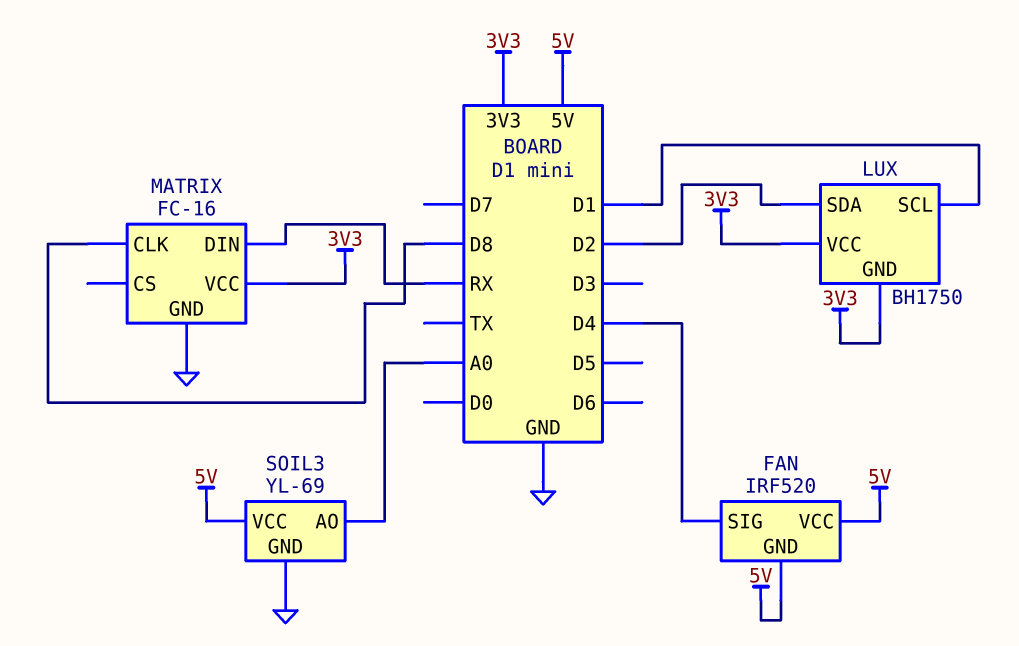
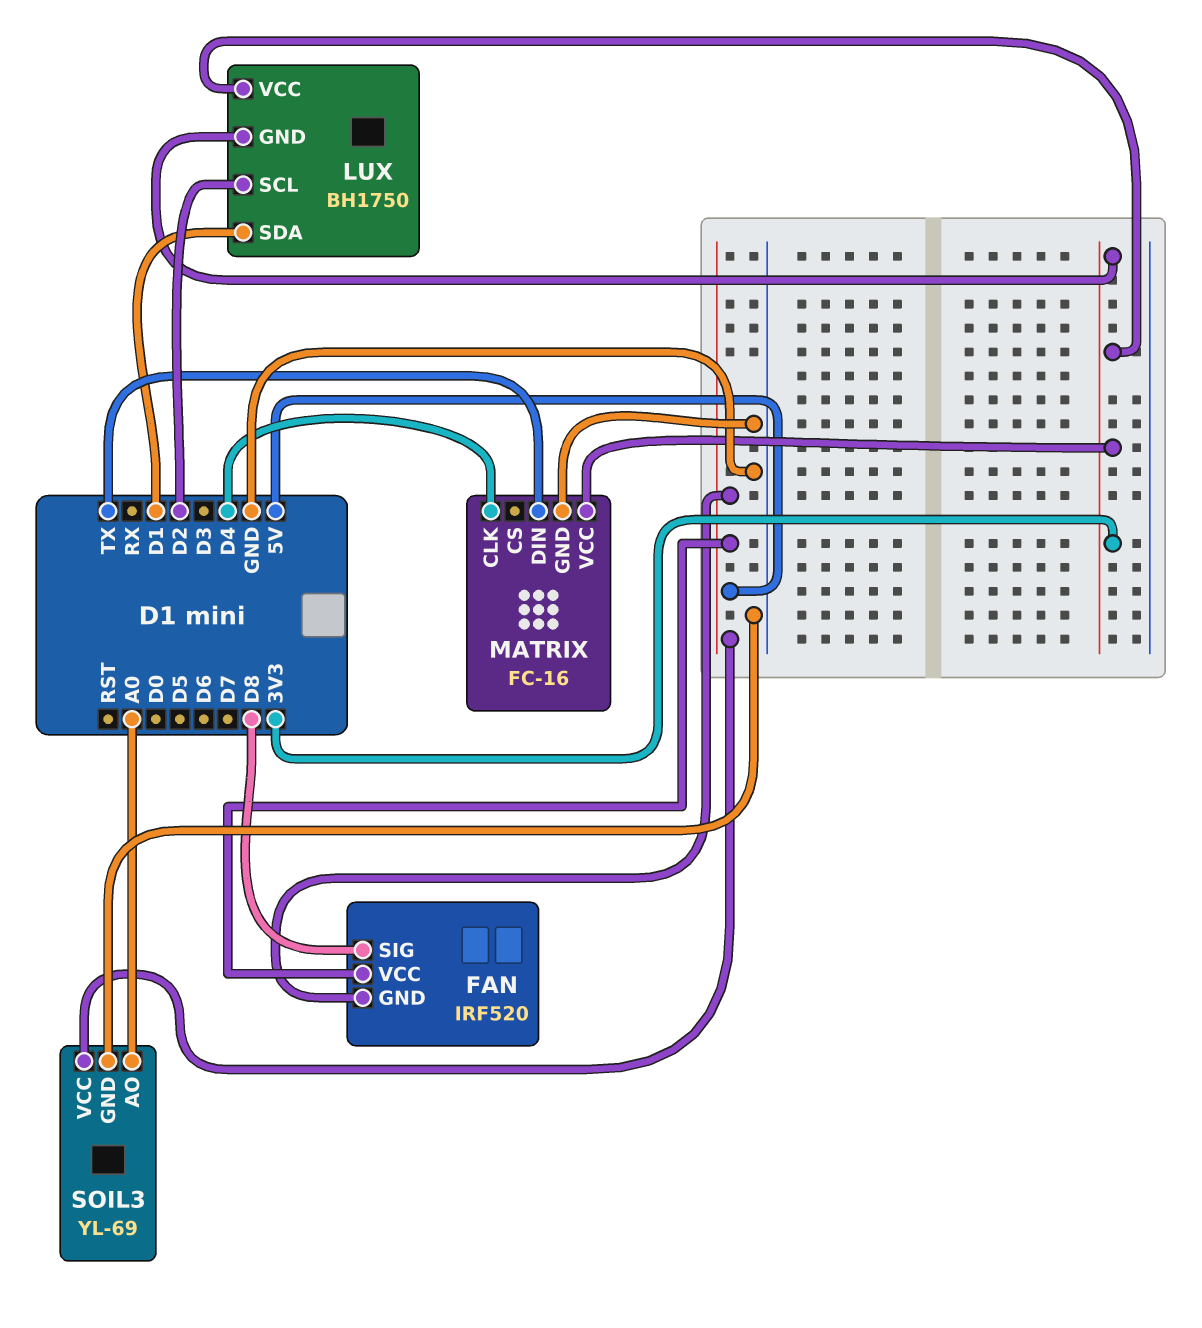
FAN pin SIG: D4 -> D8
LUX pin SCL: D1 -> D2
LUX pin SDA: D2 -> D1
MATRIX pin CLK: D8 -> D4
MATRIX pin DIN: RX -> TX

